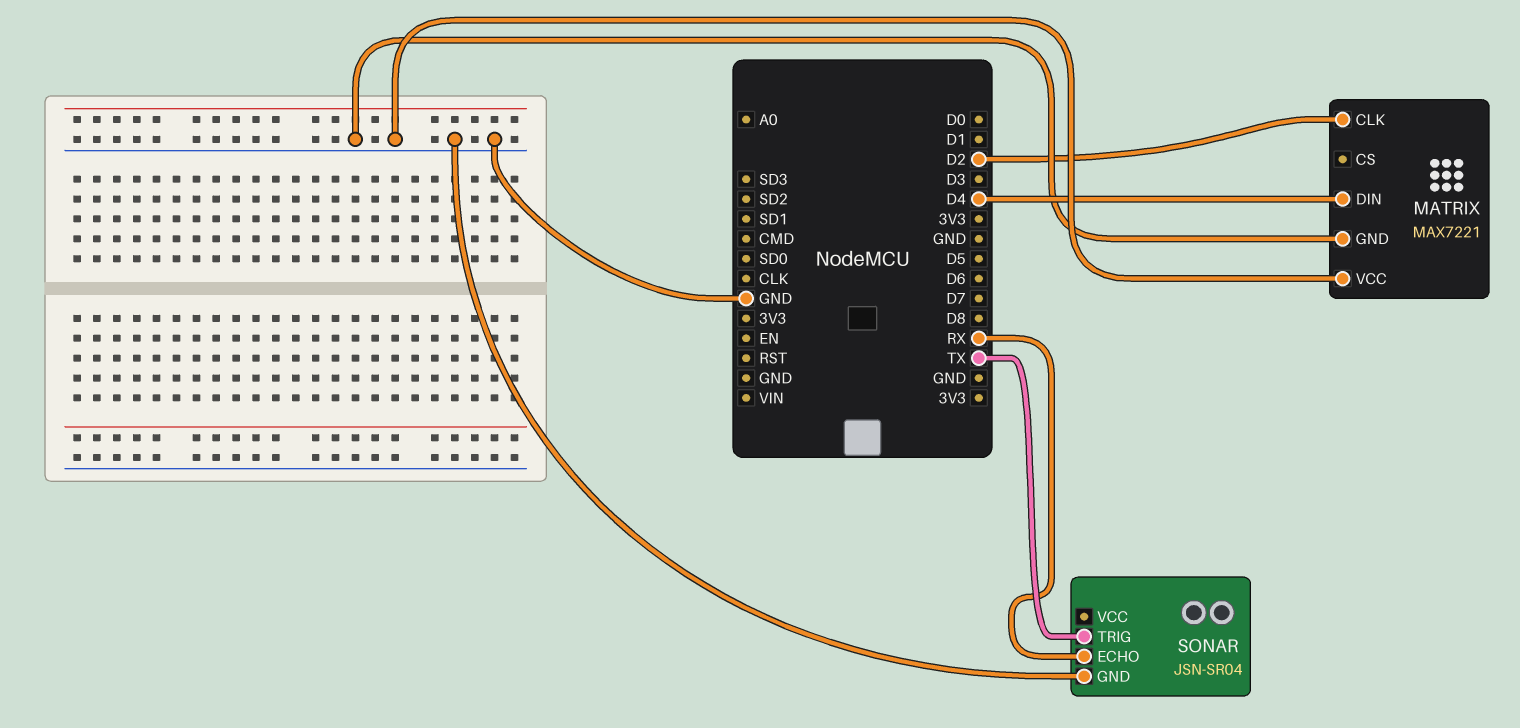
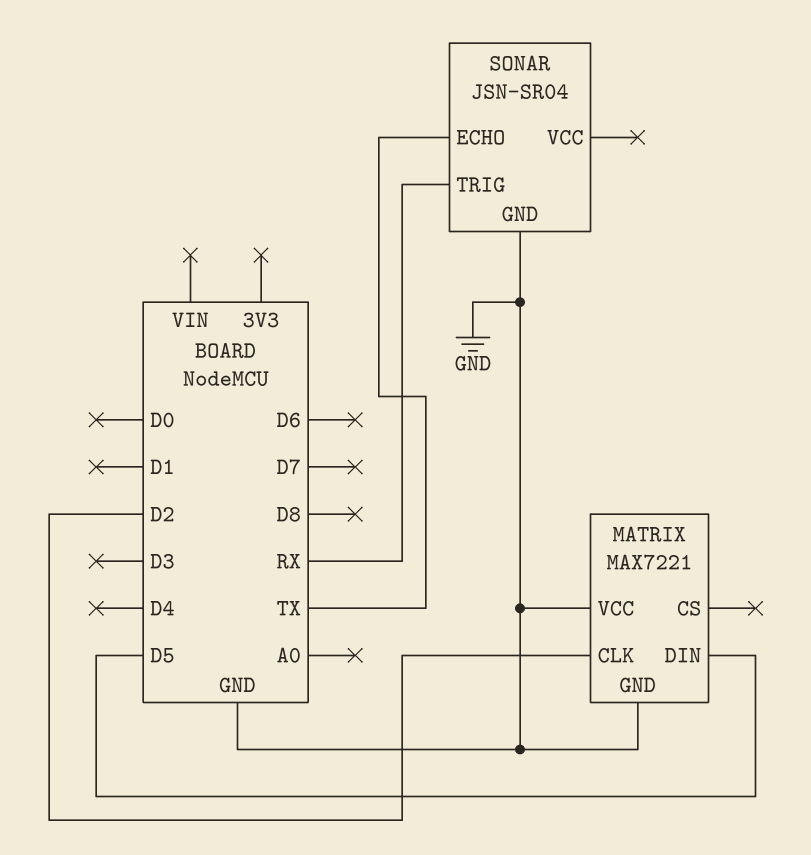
MATRIX pin DIN: D4 -> D5
SONAR pin ECHO: RX -> TX
SONAR pin TRIG: TX -> RX

